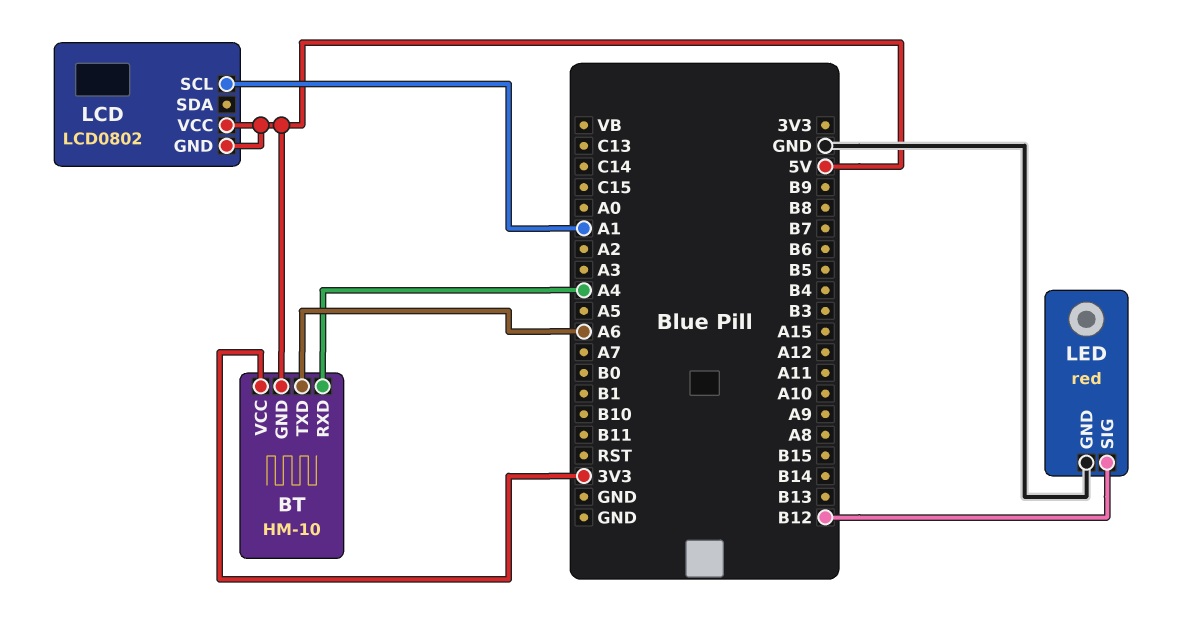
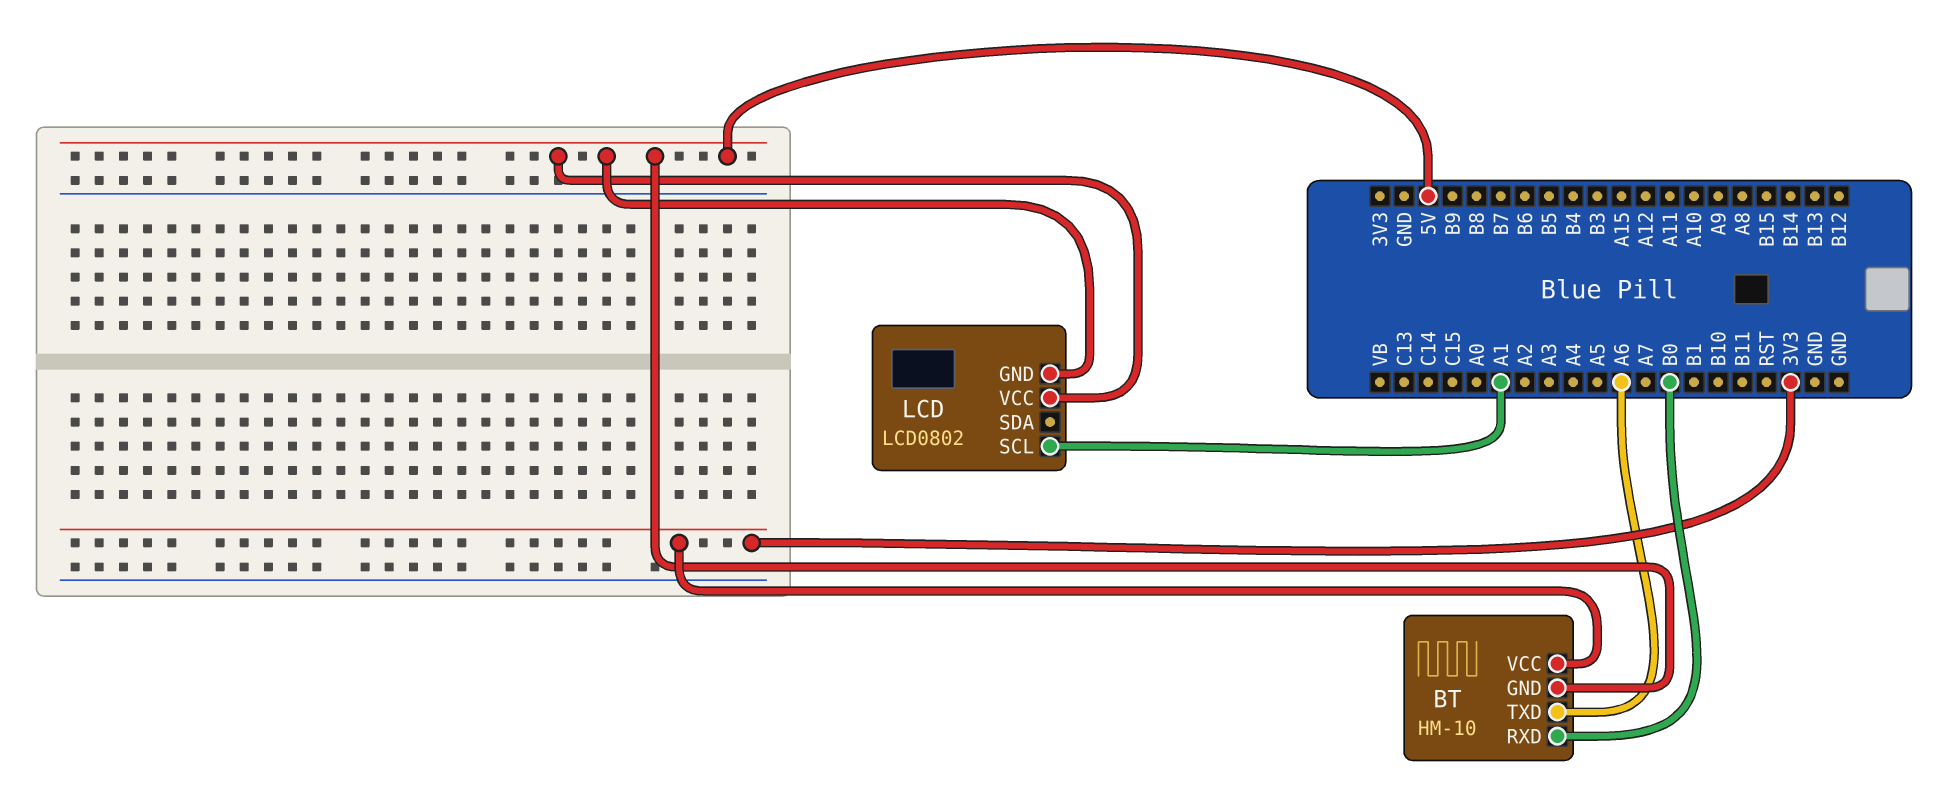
BT pin RXD: A4 -> B0
LED: red -> none
LED pin GND: GND -> none
LED pin SIG: B12 -> none

